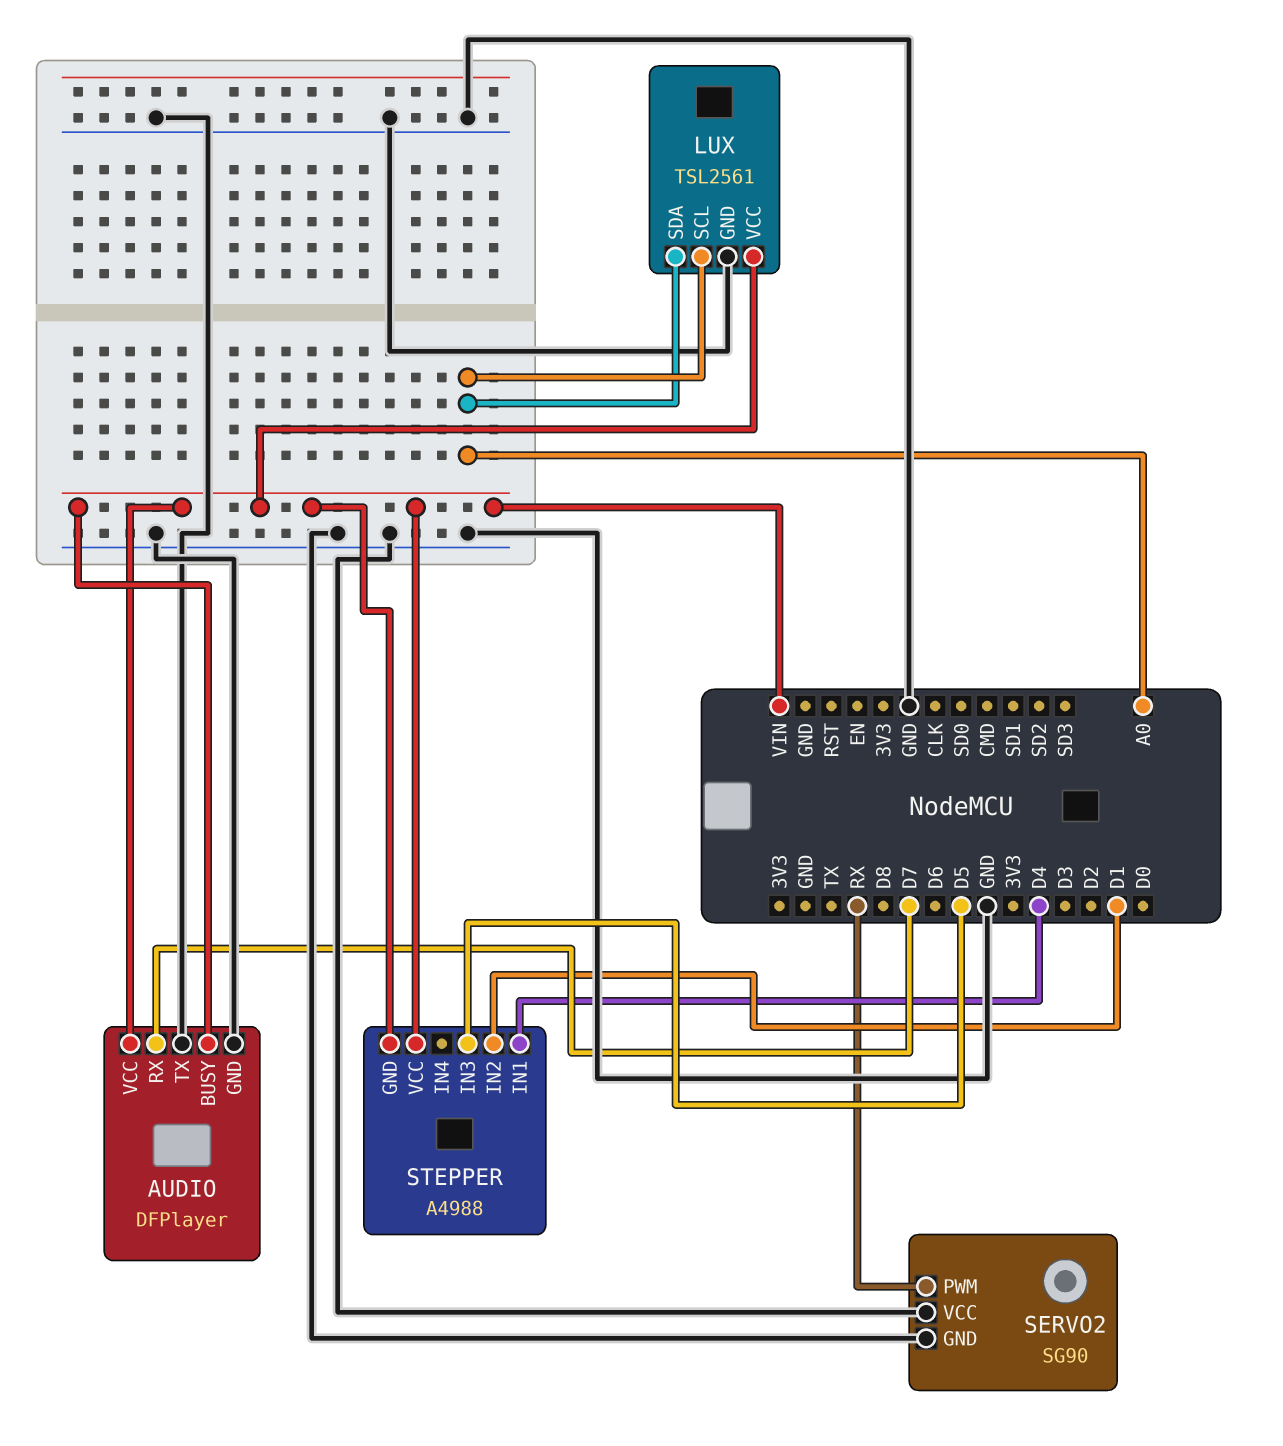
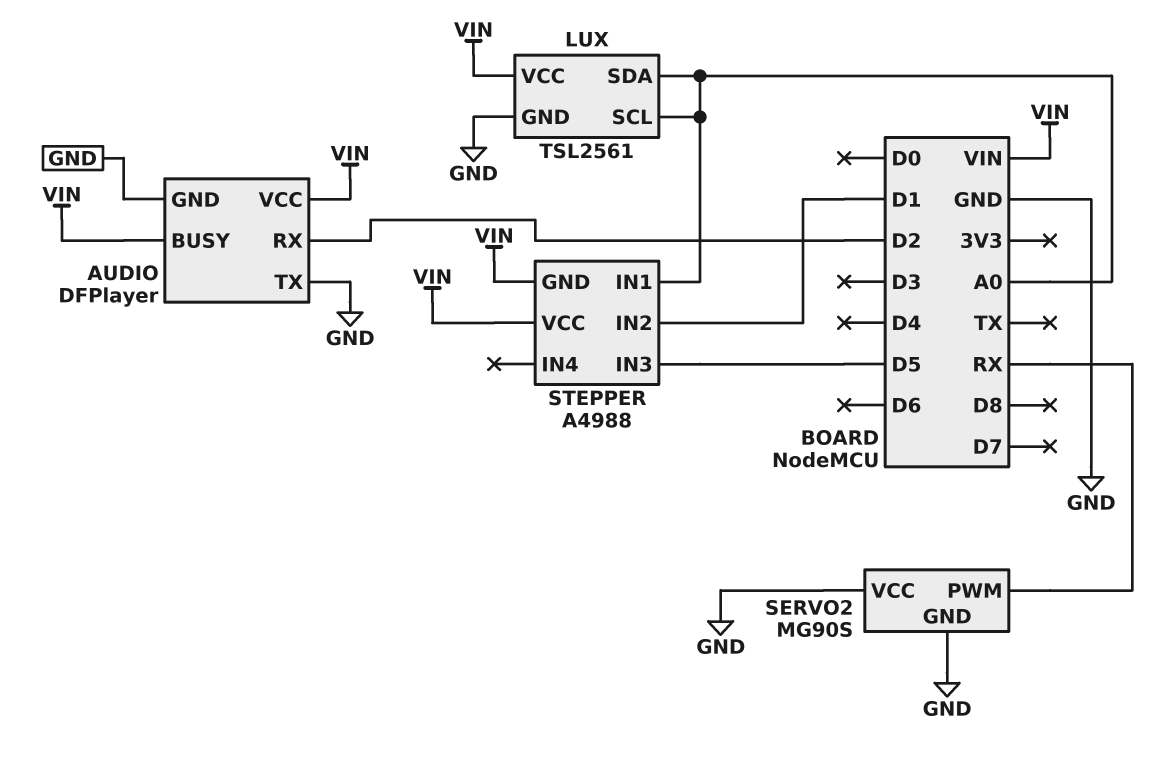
AUDIO pin RX: D7 -> D2
SERVO2: SG90 -> MG90S
STEPPER pin IN1: D4 -> A0

